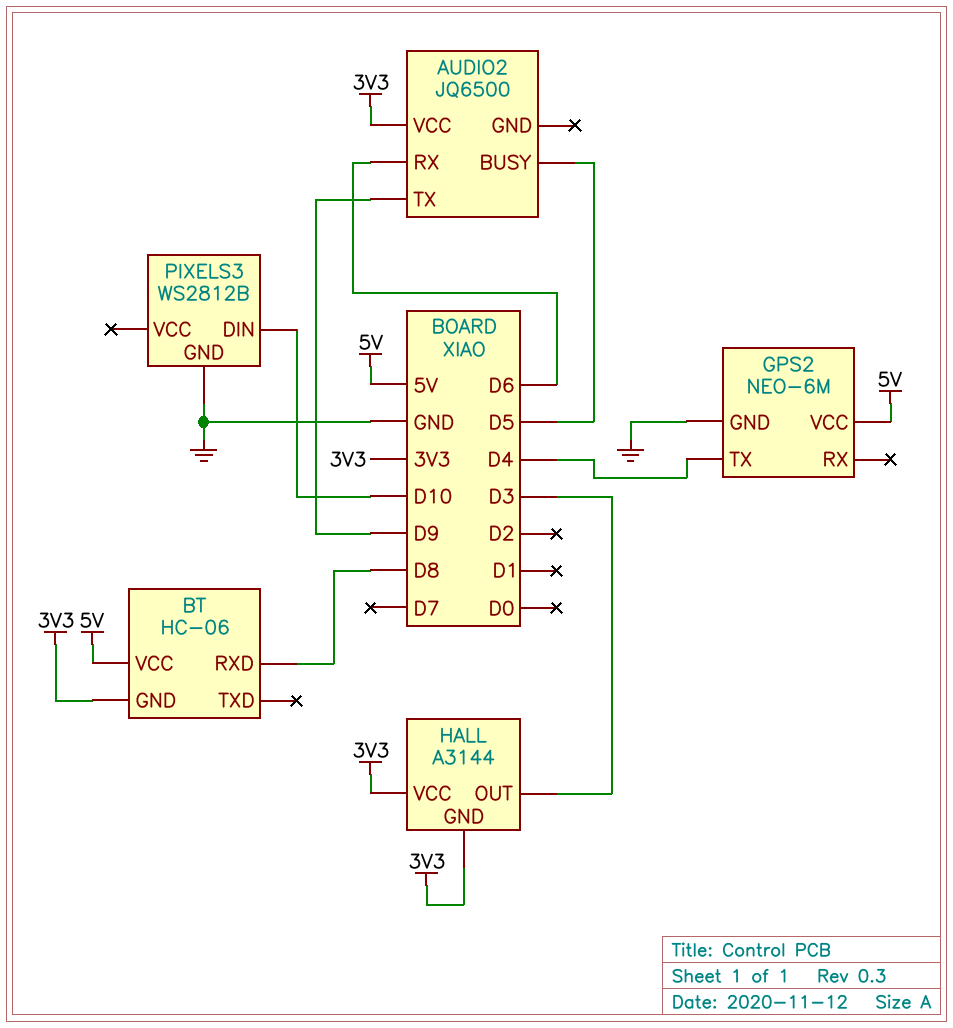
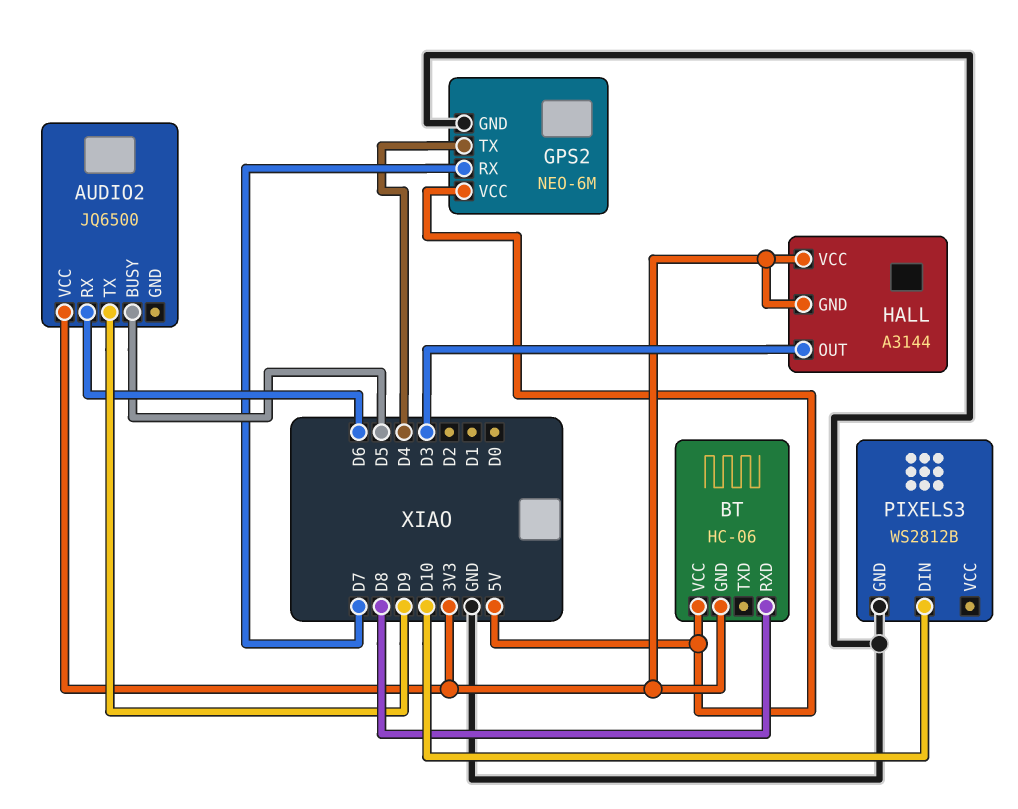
GPS2 pin RX: none -> D7

